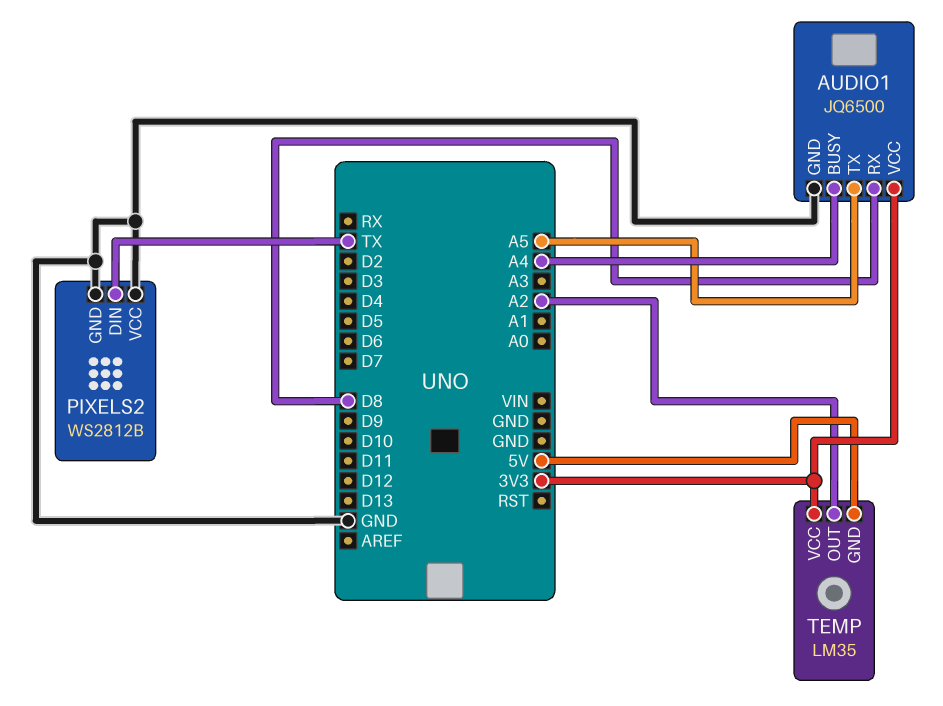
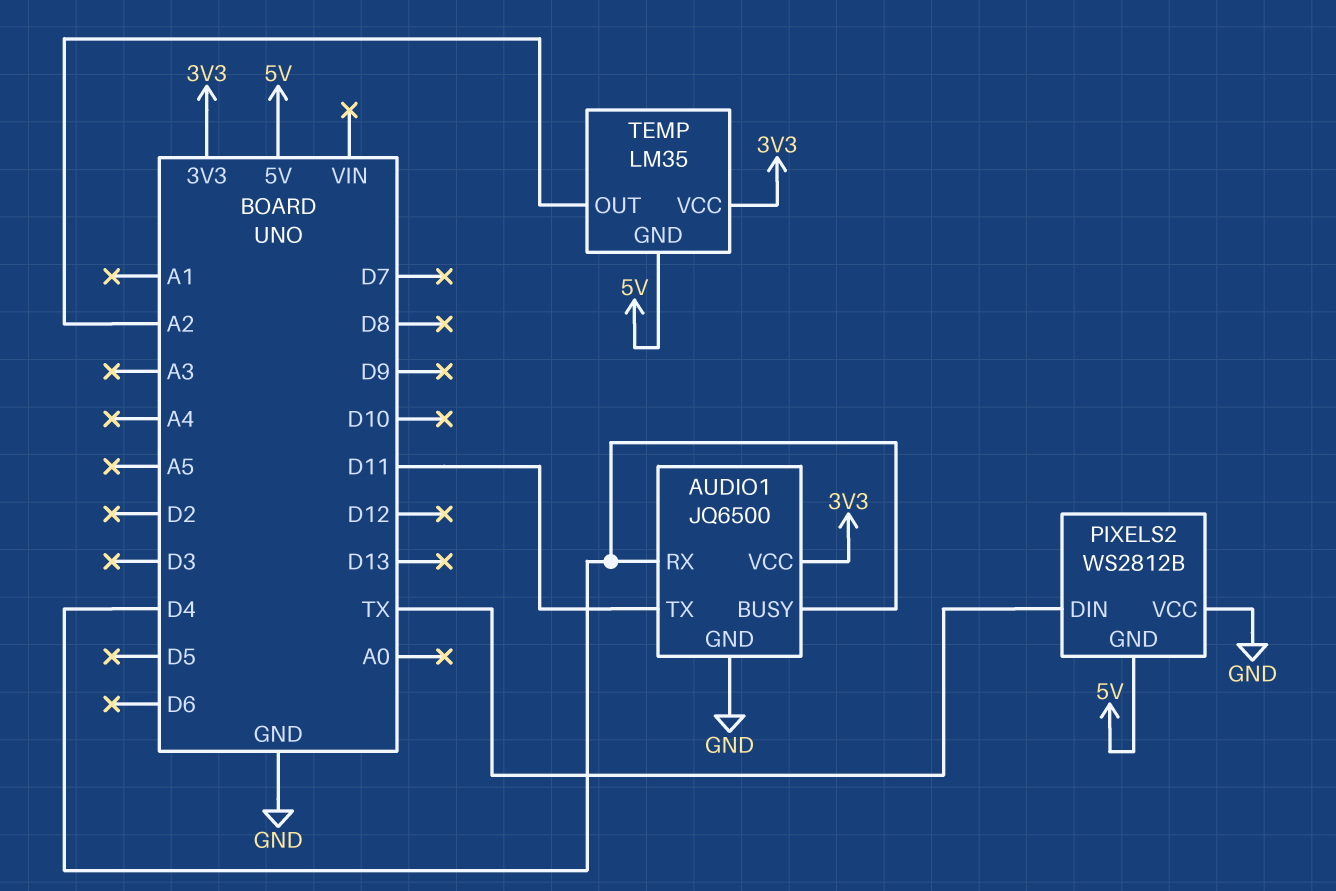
AUDIO1 pin BUSY: A4 -> D4
AUDIO1 pin RX: D8 -> D4
AUDIO1 pin TX: A5 -> D11
PIXELS2 pin GND: GND -> 5V

